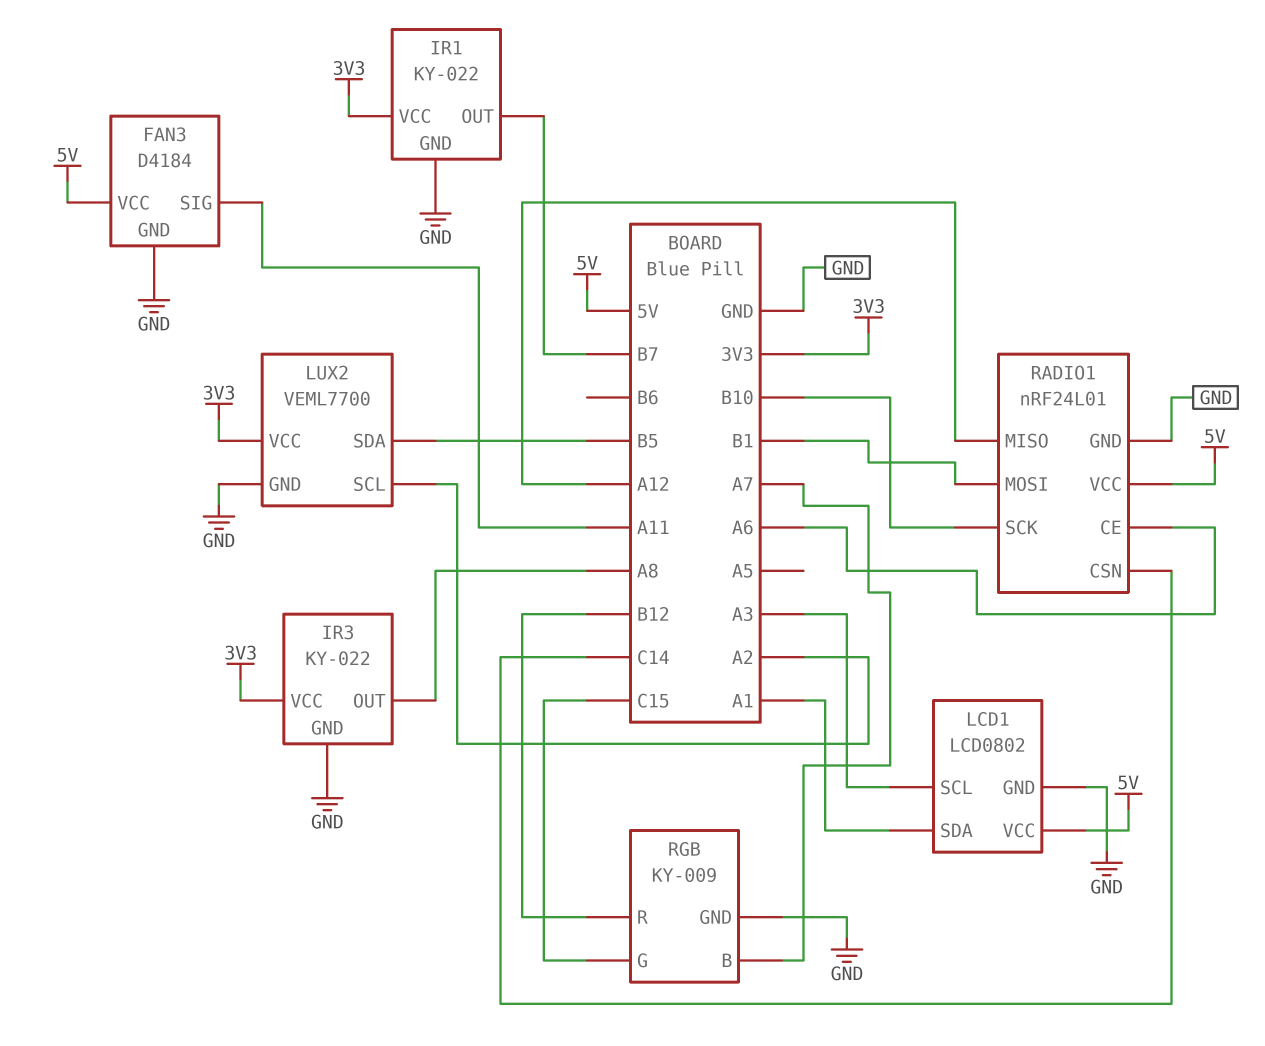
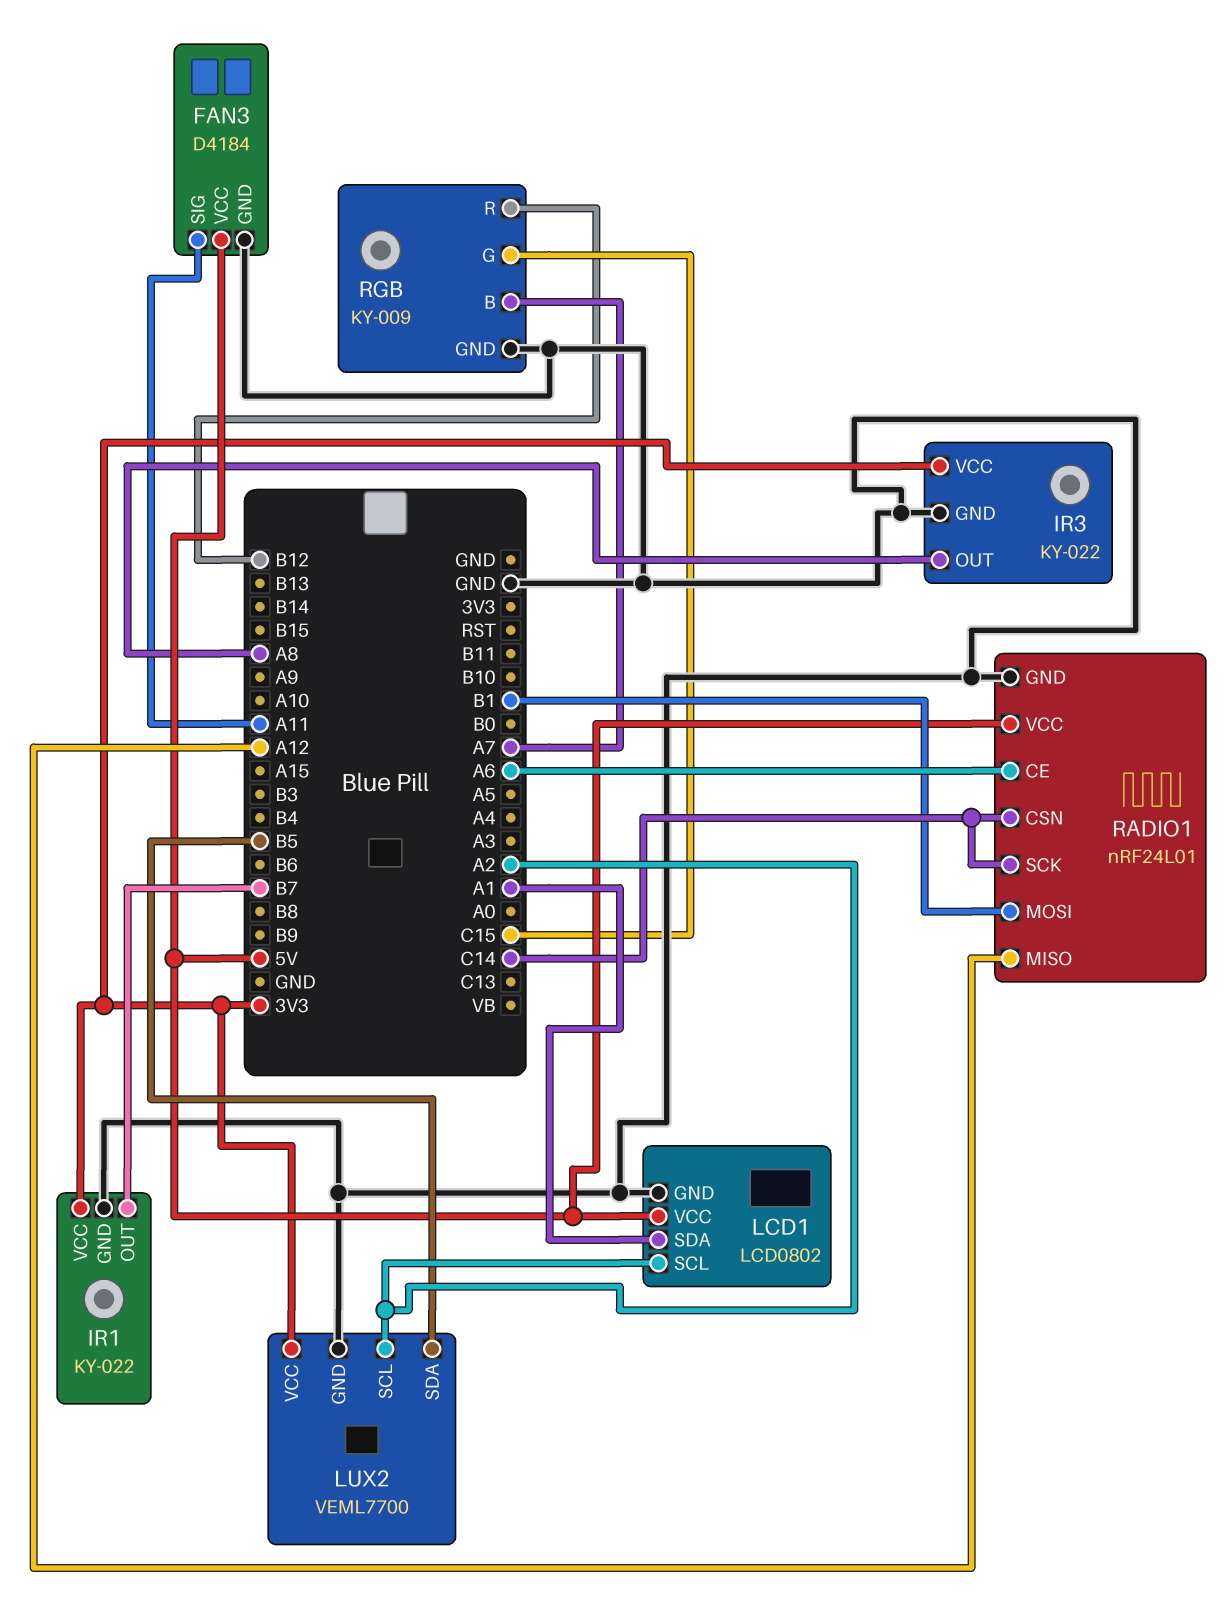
LCD1 pin SCL: A3 -> A2
RADIO1 pin SCK: B10 -> C14

